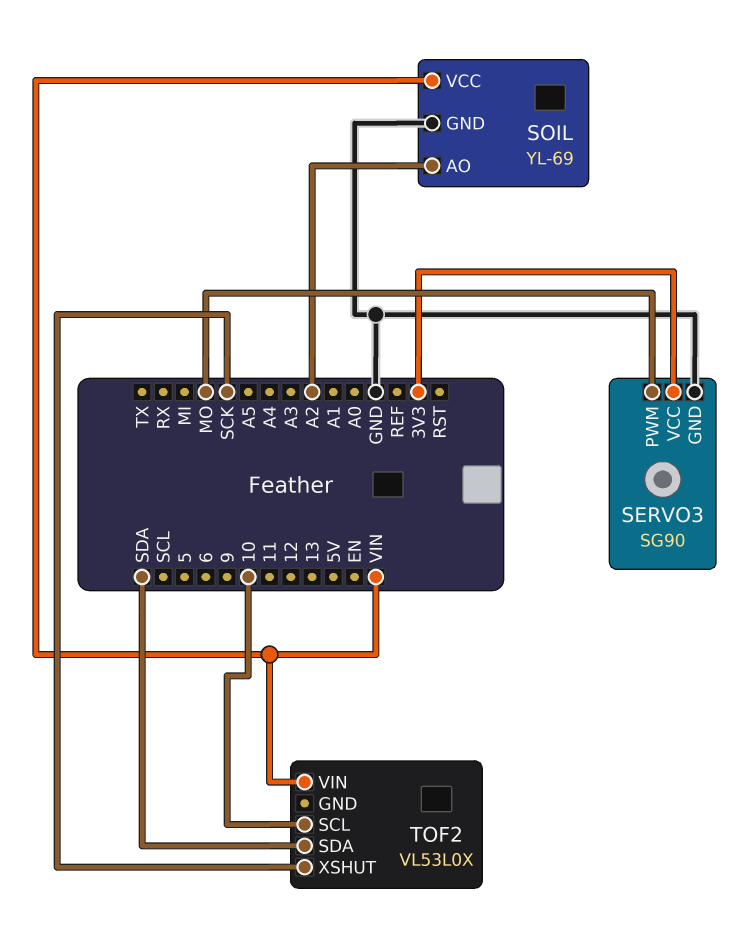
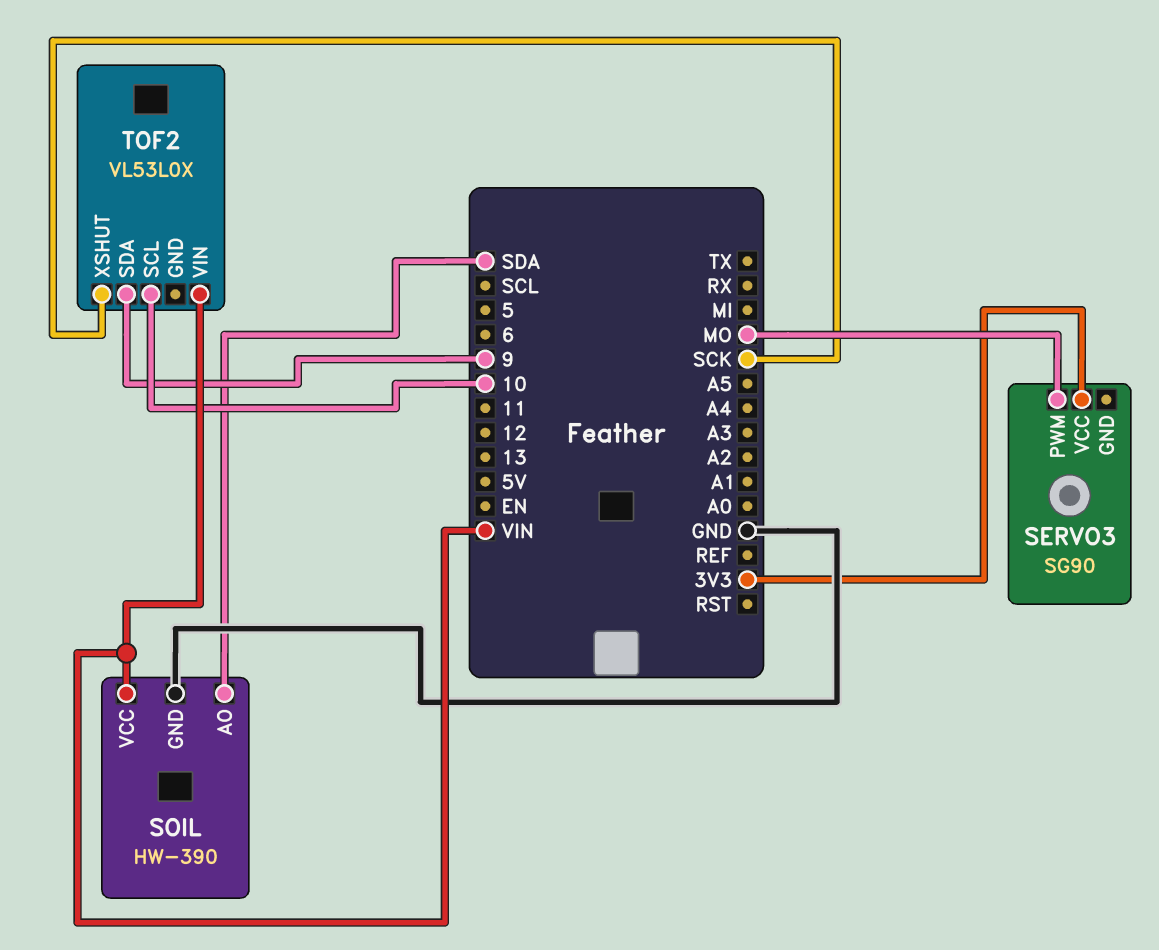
SERVO3 pin GND: GND -> none
SOIL: YL-69 -> HW-390
SOIL pin AO: A2 -> SDA
TOF2 pin SDA: SDA -> 9

